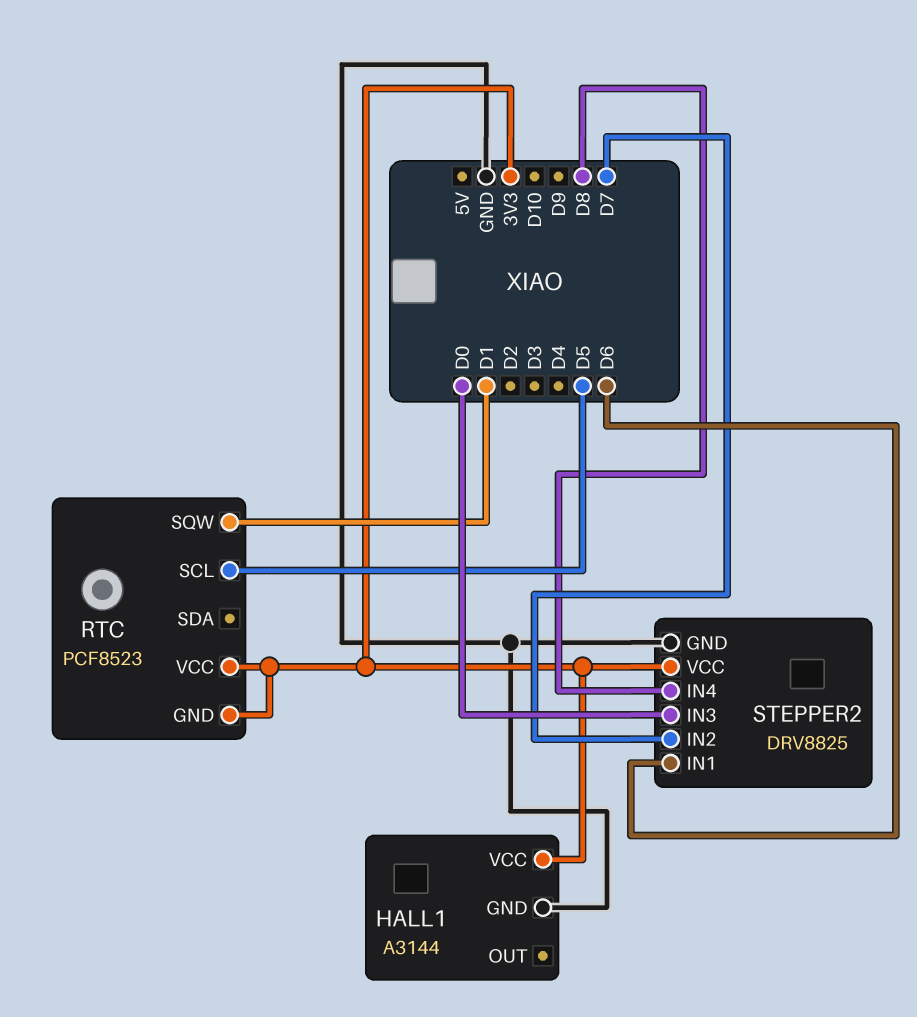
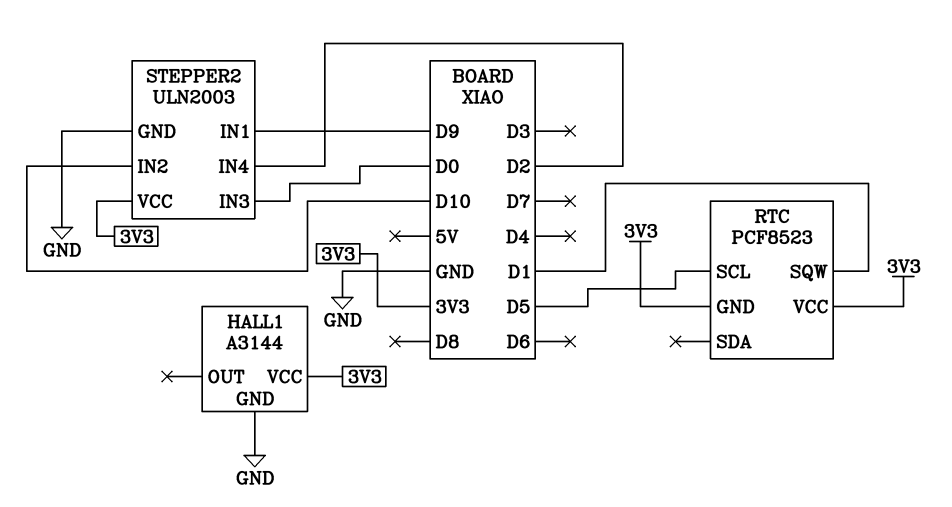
STEPPER2: DRV8825 -> ULN2003
STEPPER2 pin IN1: D6 -> D9
STEPPER2 pin IN2: D7 -> D10
STEPPER2 pin IN4: D8 -> D2

